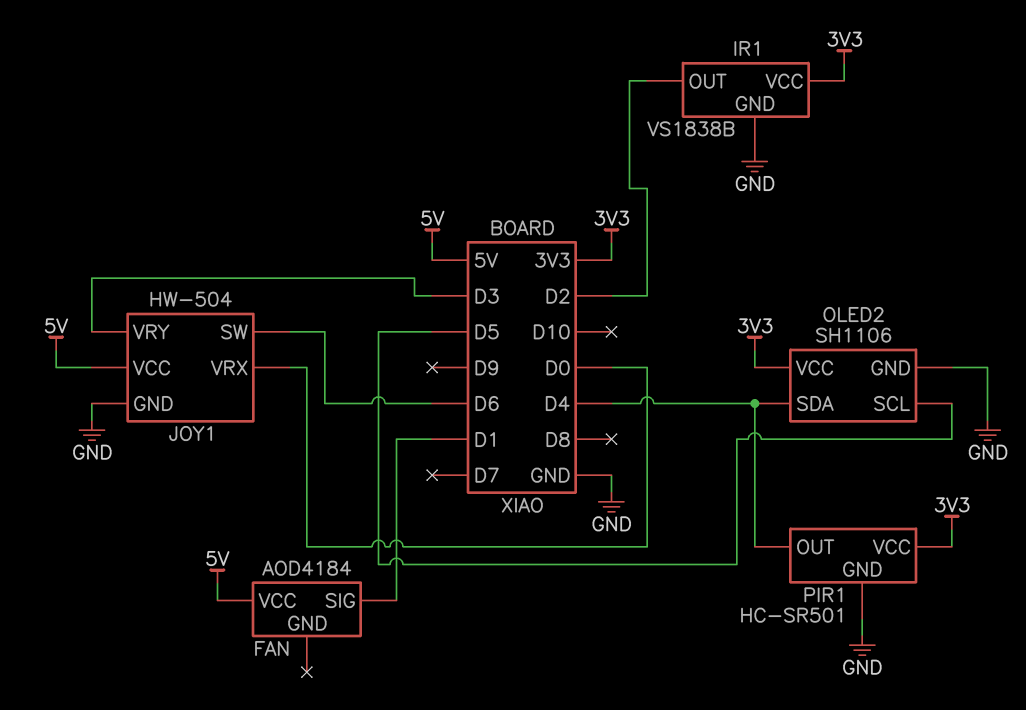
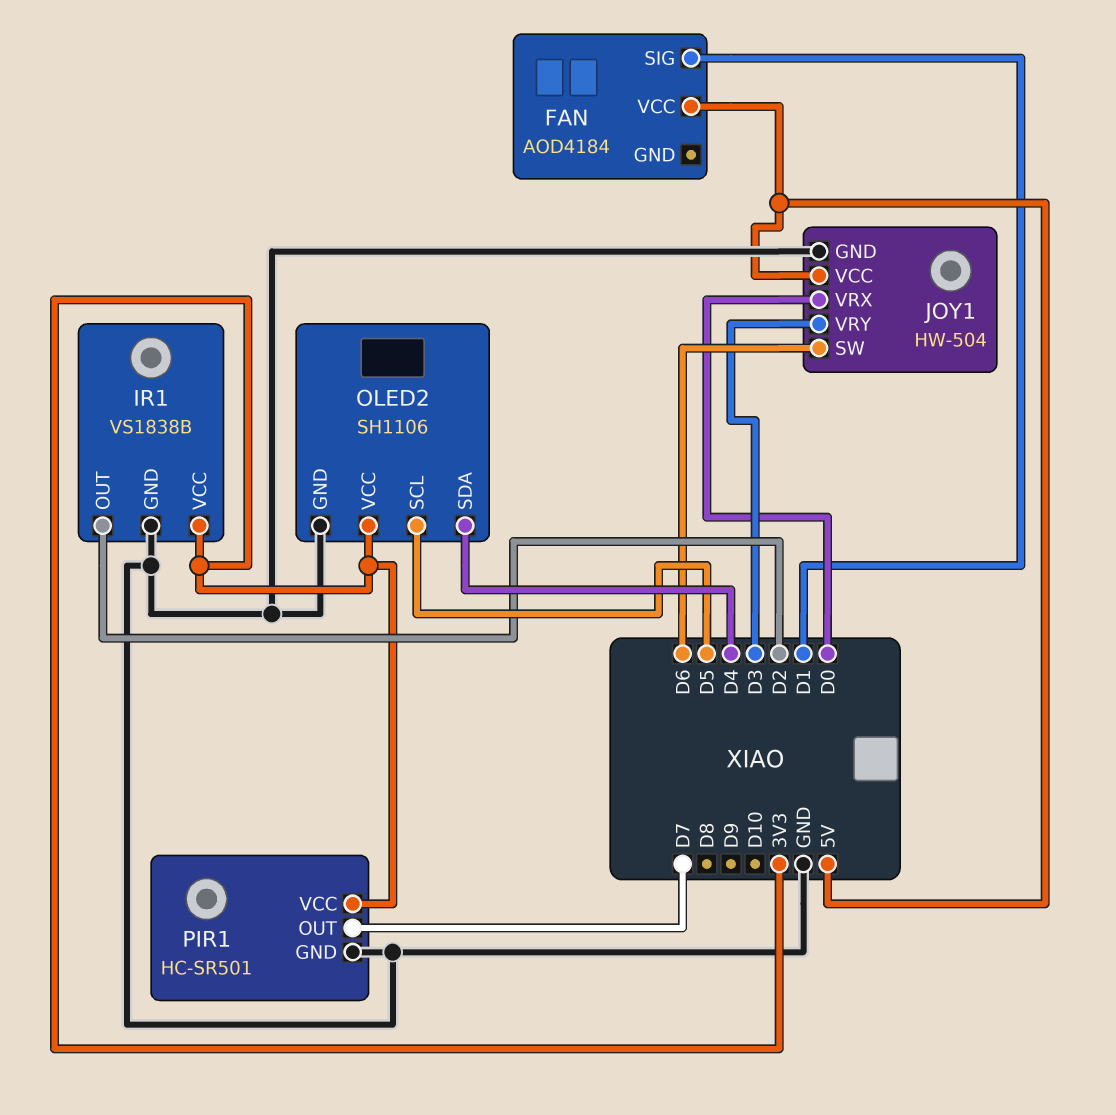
PIR1 pin OUT: D4 -> D7

